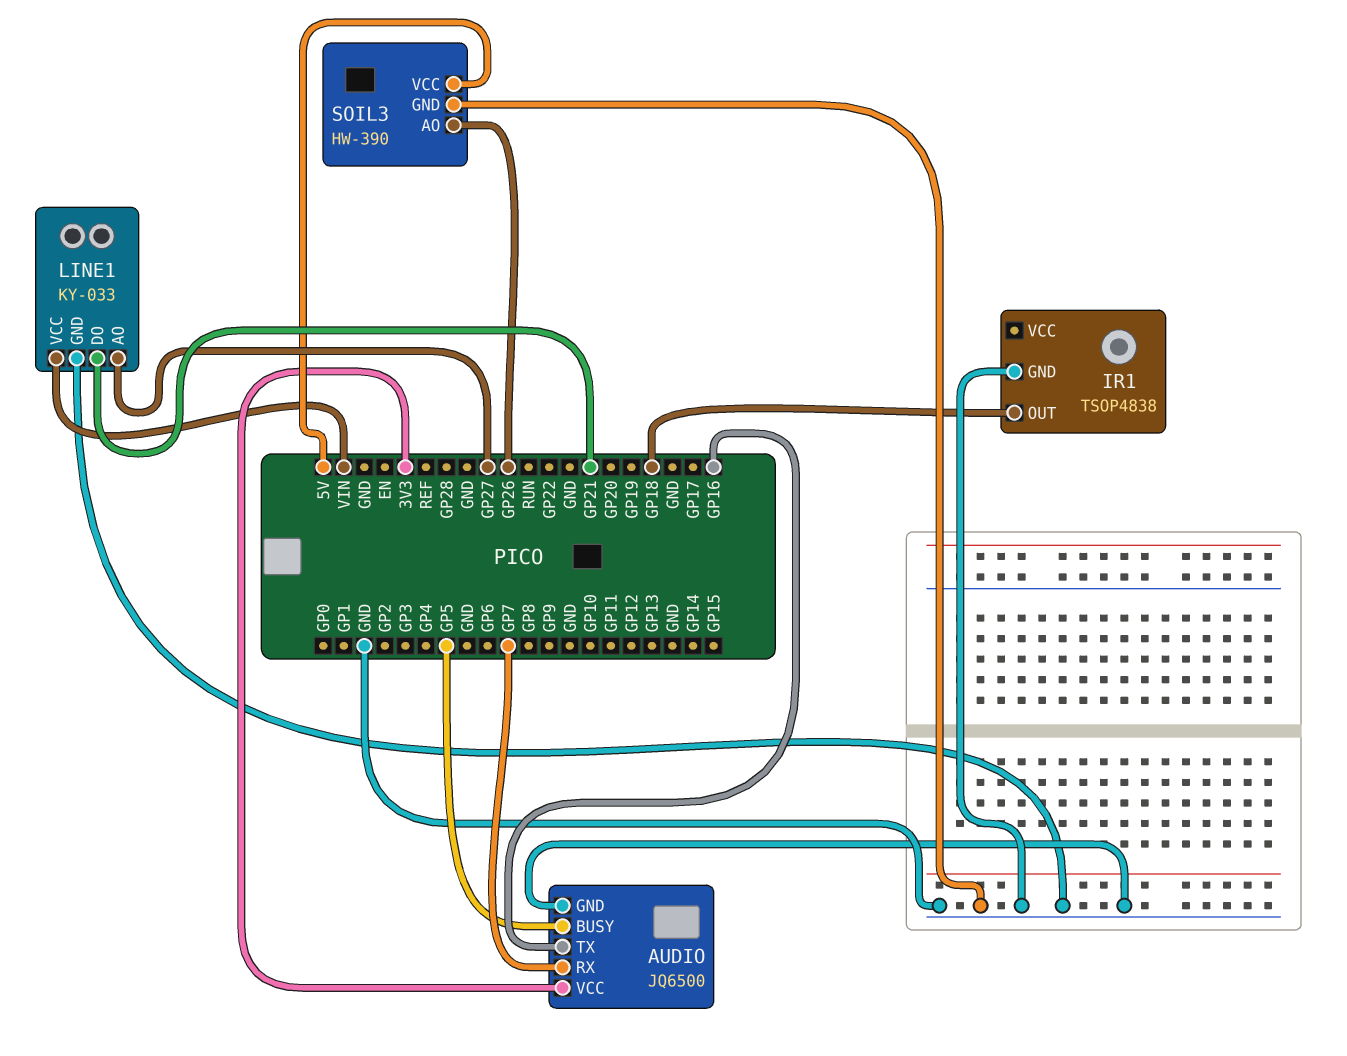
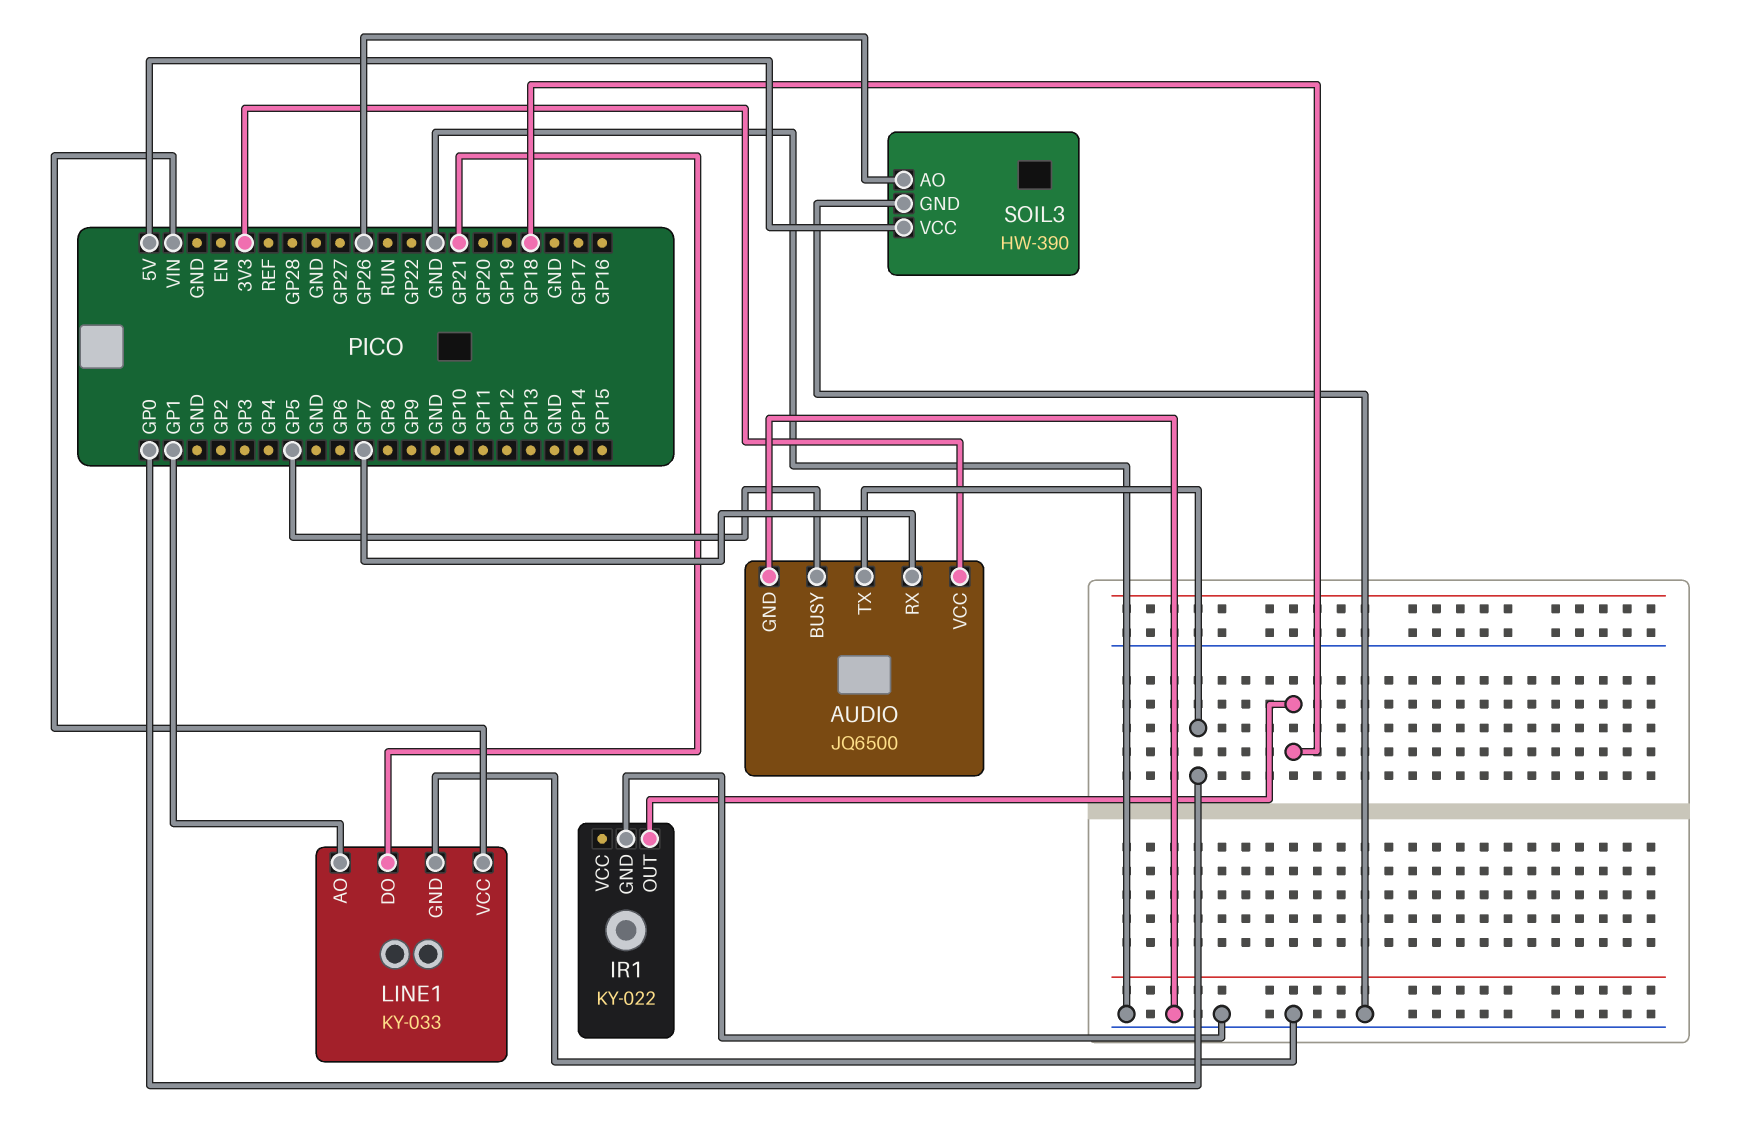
AUDIO pin TX: GP16 -> GP0
IR1: TSOP4838 -> KY-022
LINE1 pin AO: GP27 -> GP1

